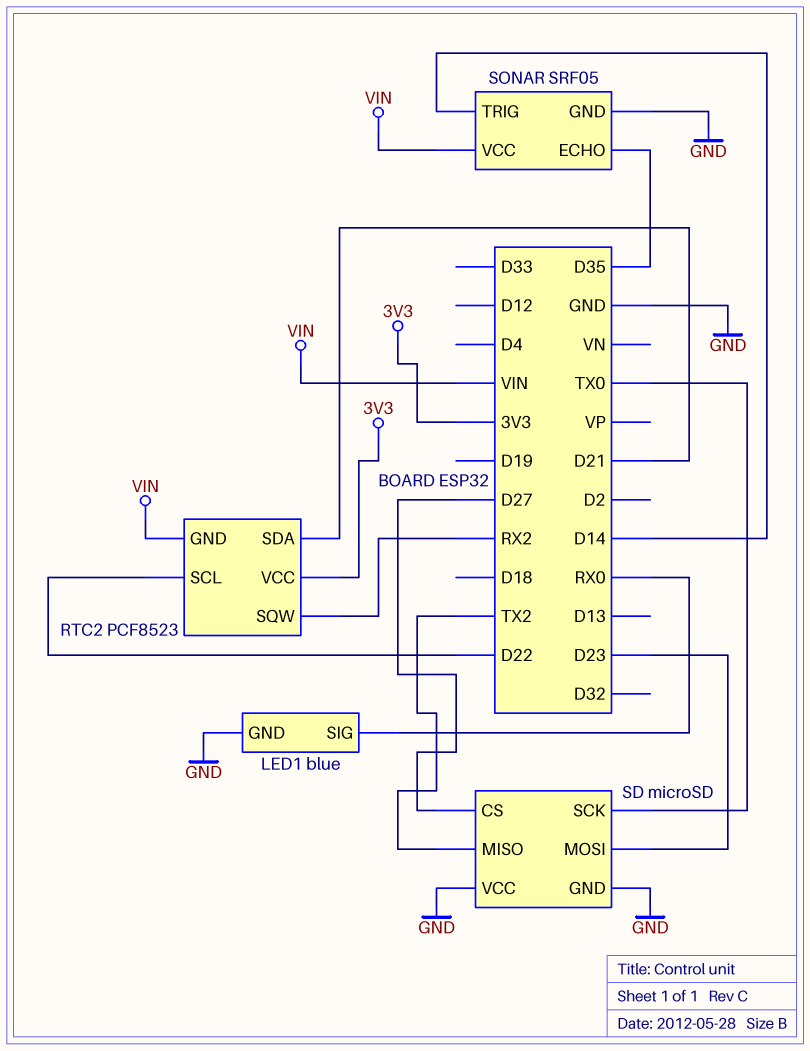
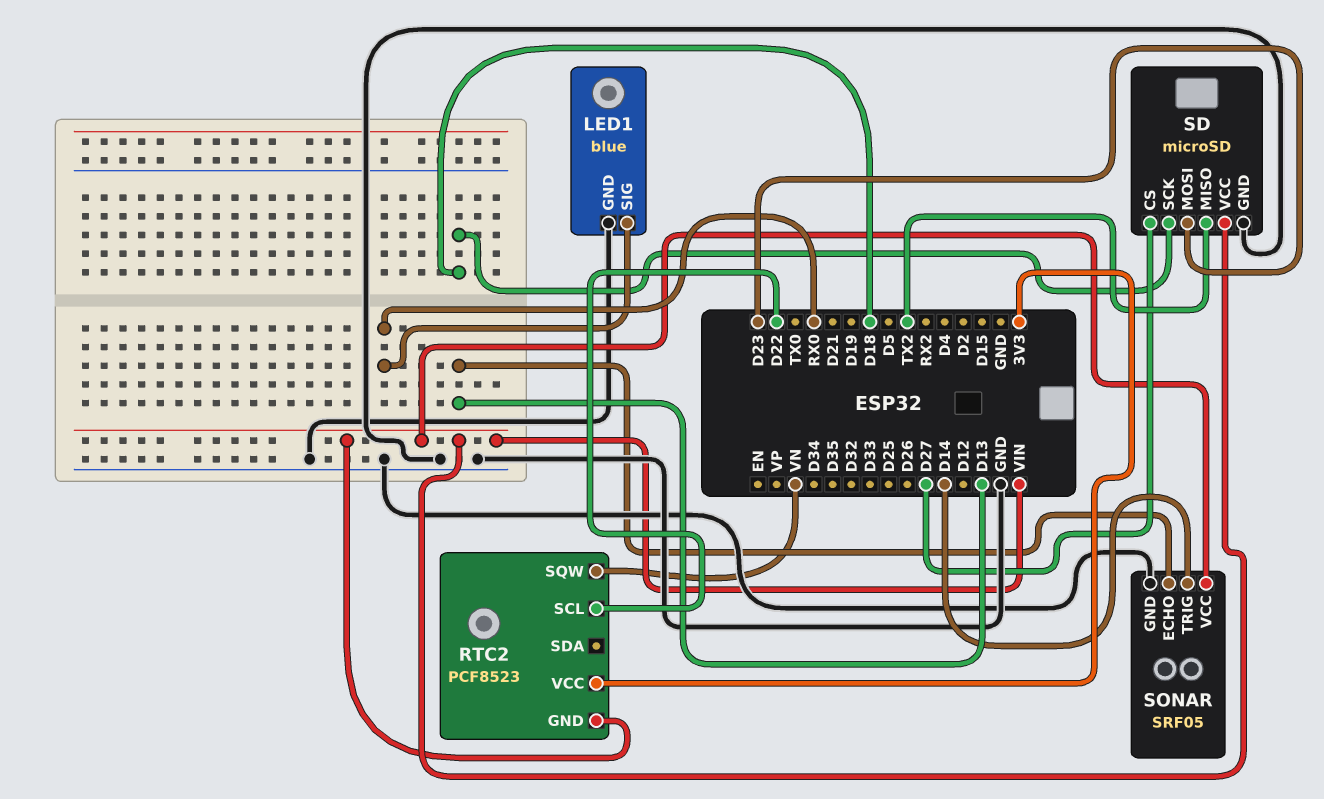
RTC2 pin SDA: D21 -> none
RTC2 pin SQW: RX2 -> VN
SD pin SCK: TX0 -> D18
SD pin VCC: GND -> VIN
SONAR pin ECHO: D35 -> D13

